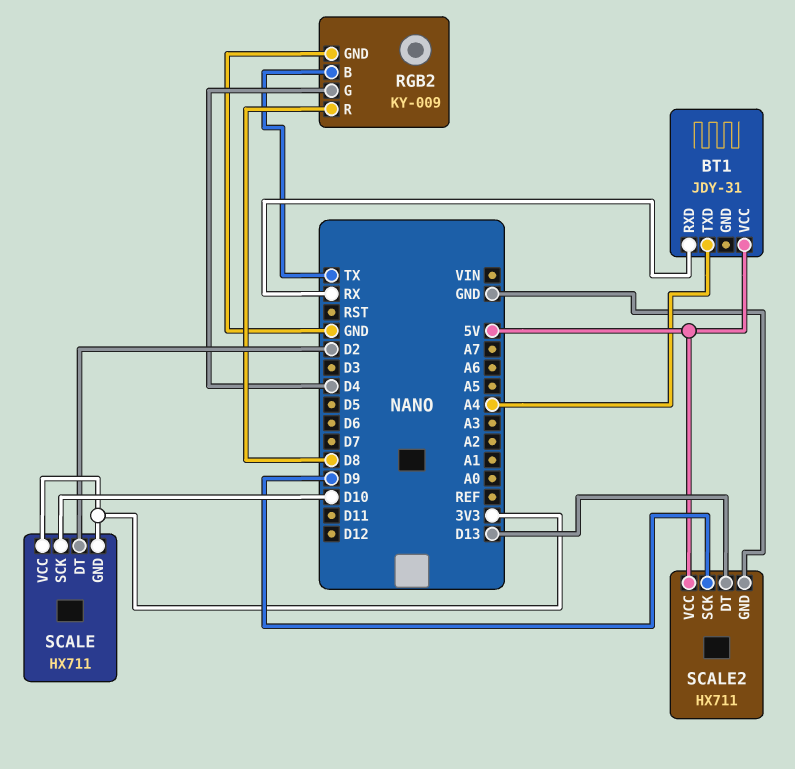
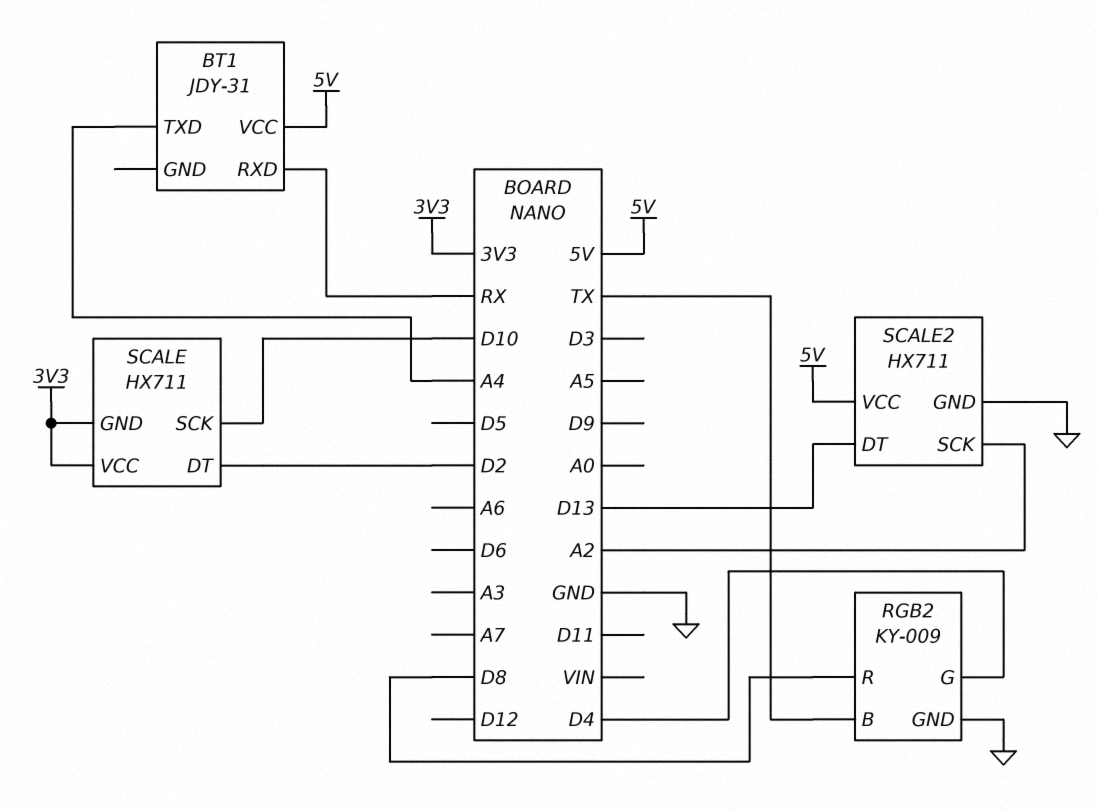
SCALE2 pin SCK: D9 -> A2

